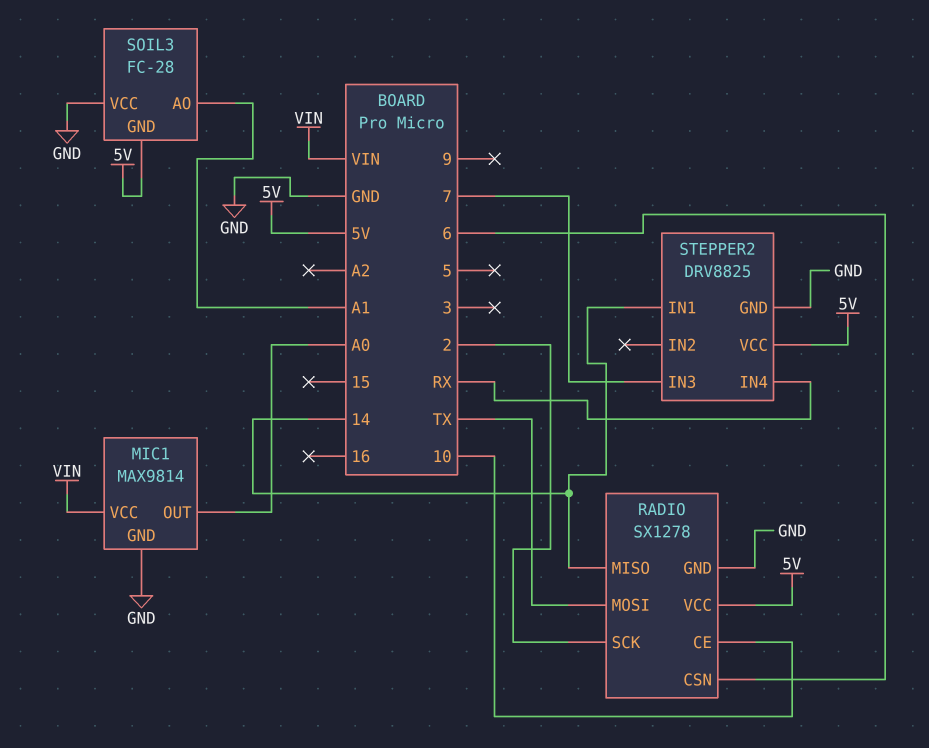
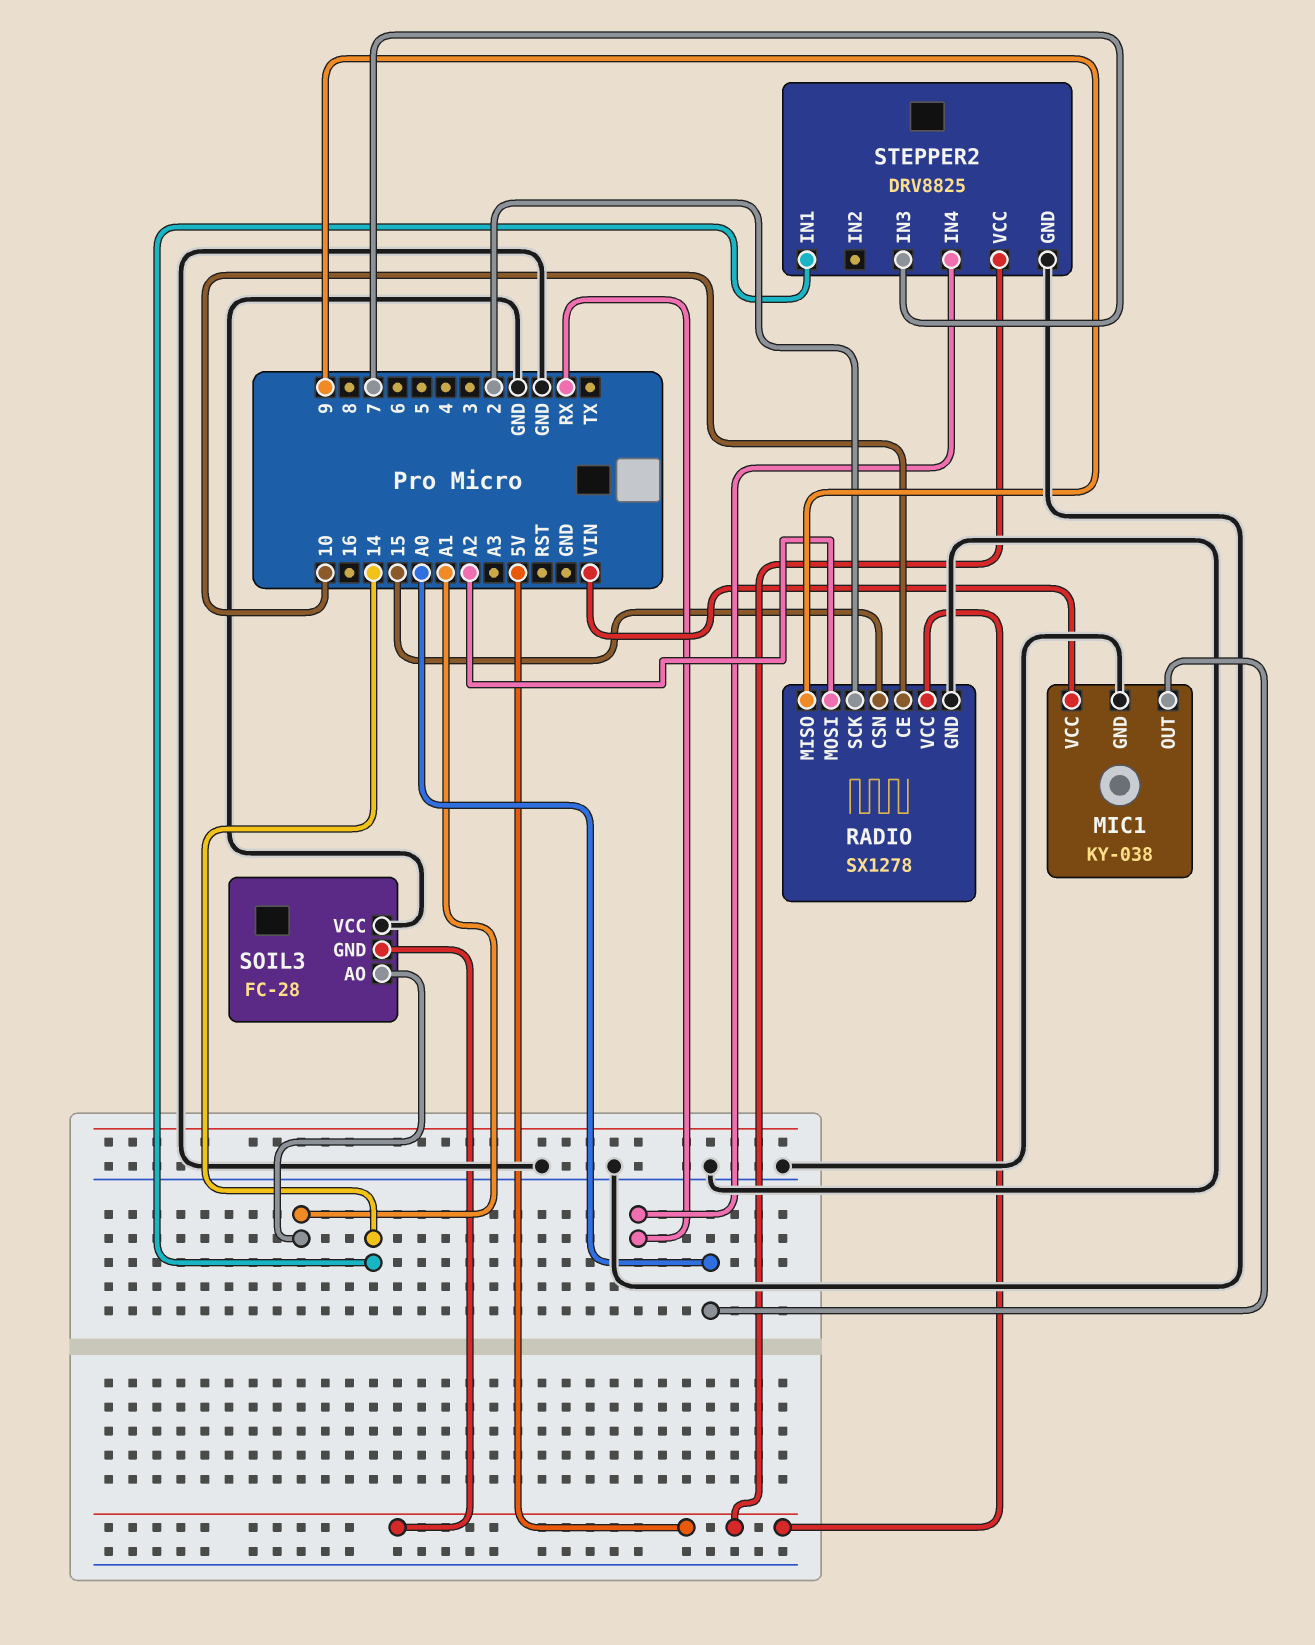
MIC1: MAX9814 -> KY-038
RADIO pin CSN: 6 -> 15
RADIO pin MISO: 14 -> 9
RADIO pin MOSI: TX -> A2

